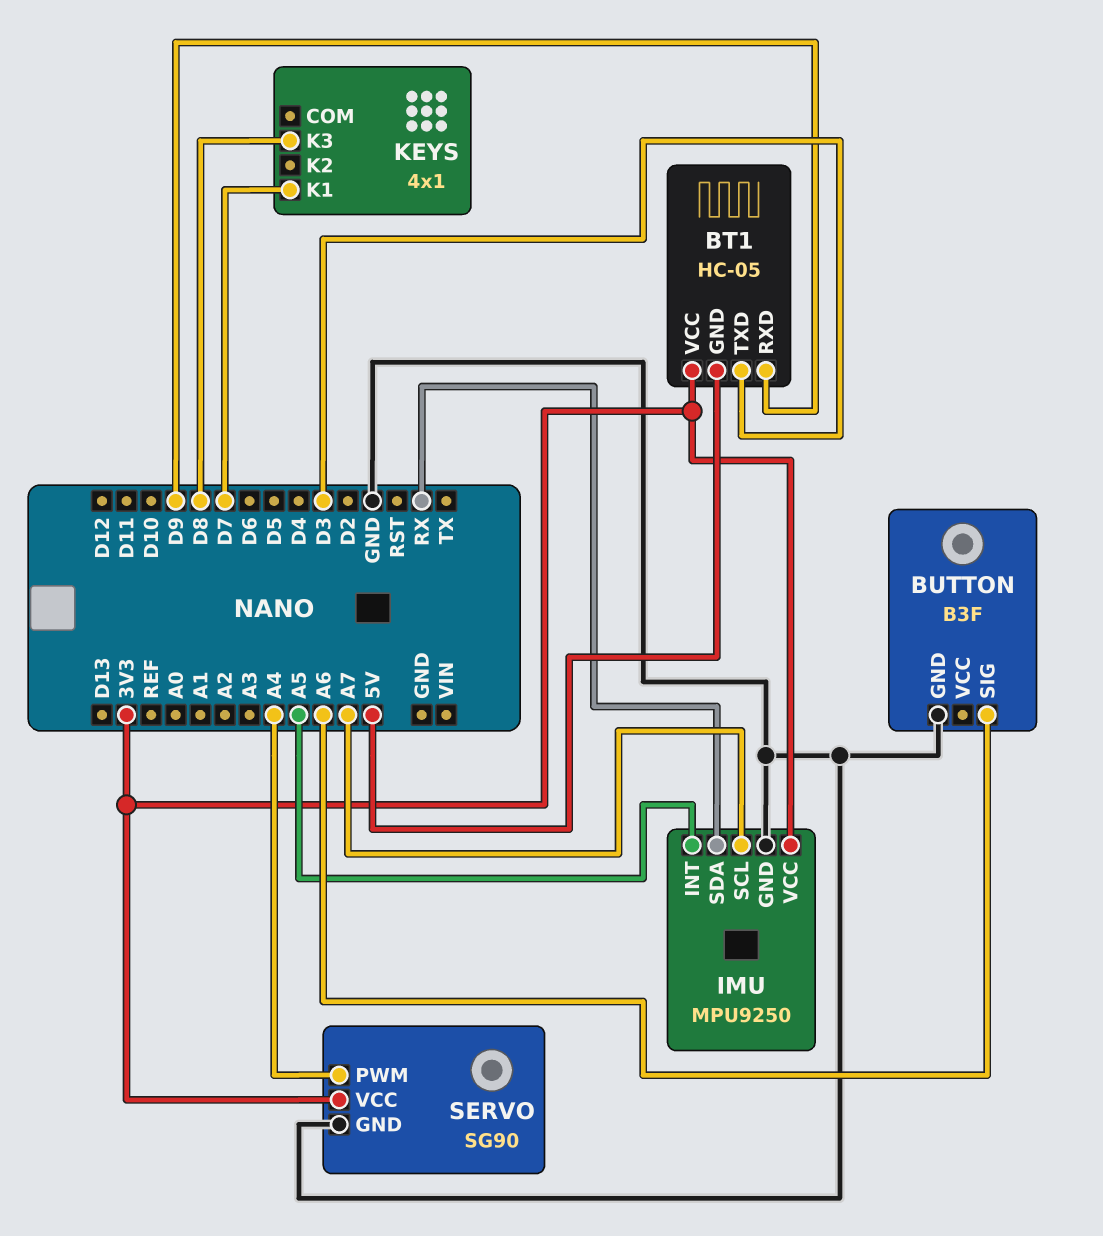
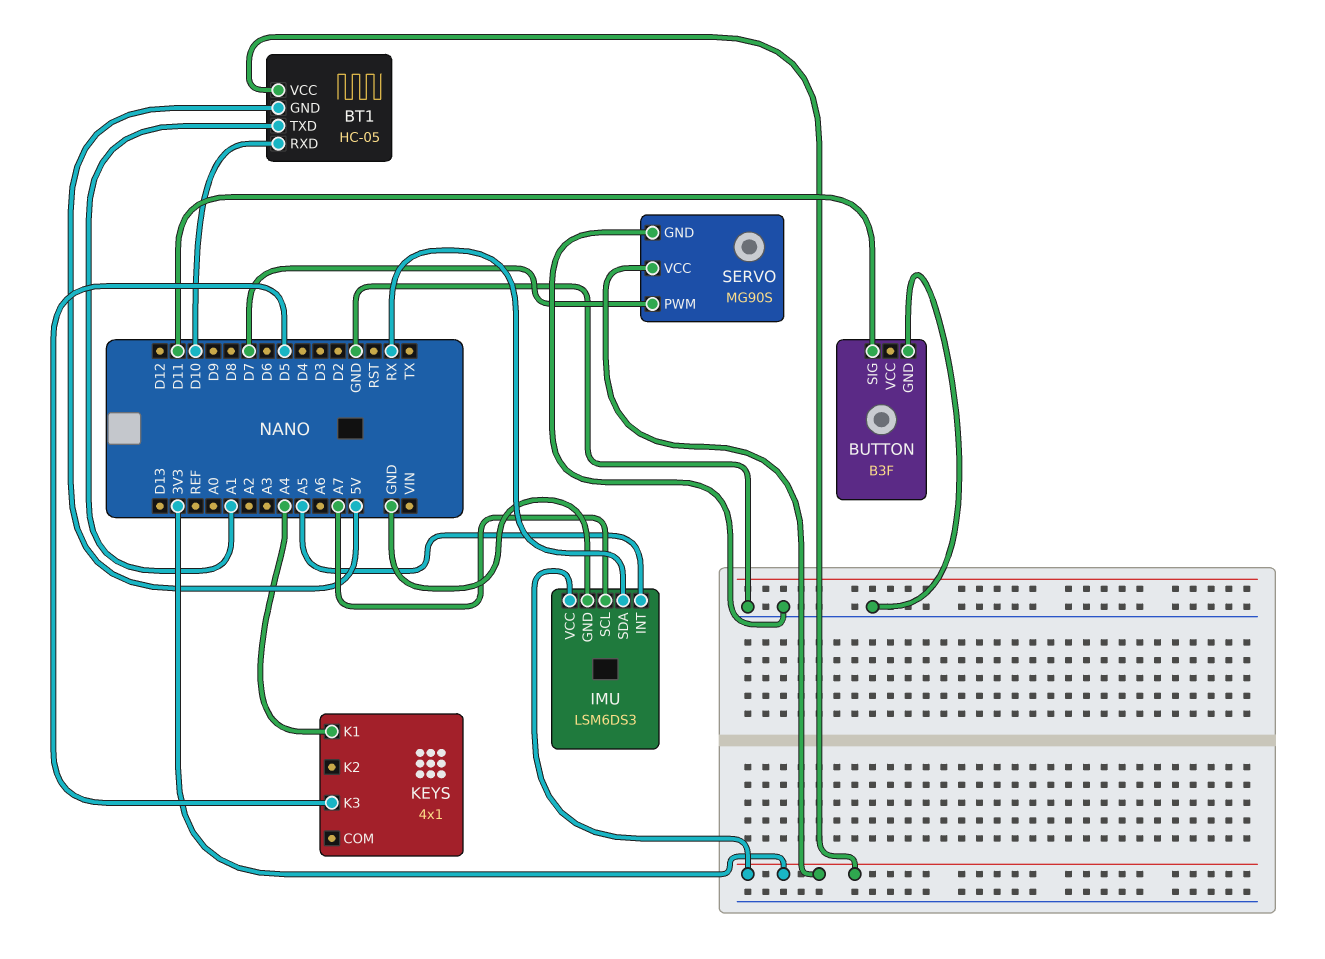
BT1 pin RXD: D9 -> D10
BT1 pin TXD: D3 -> A1
BUTTON pin SIG: A6 -> D11
IMU: MPU9250 -> LSM6DS3
KEYS pin K1: D7 -> A4
KEYS pin K3: D8 -> D5
SERVO: SG90 -> MG90S
SERVO pin PWM: A4 -> D7

